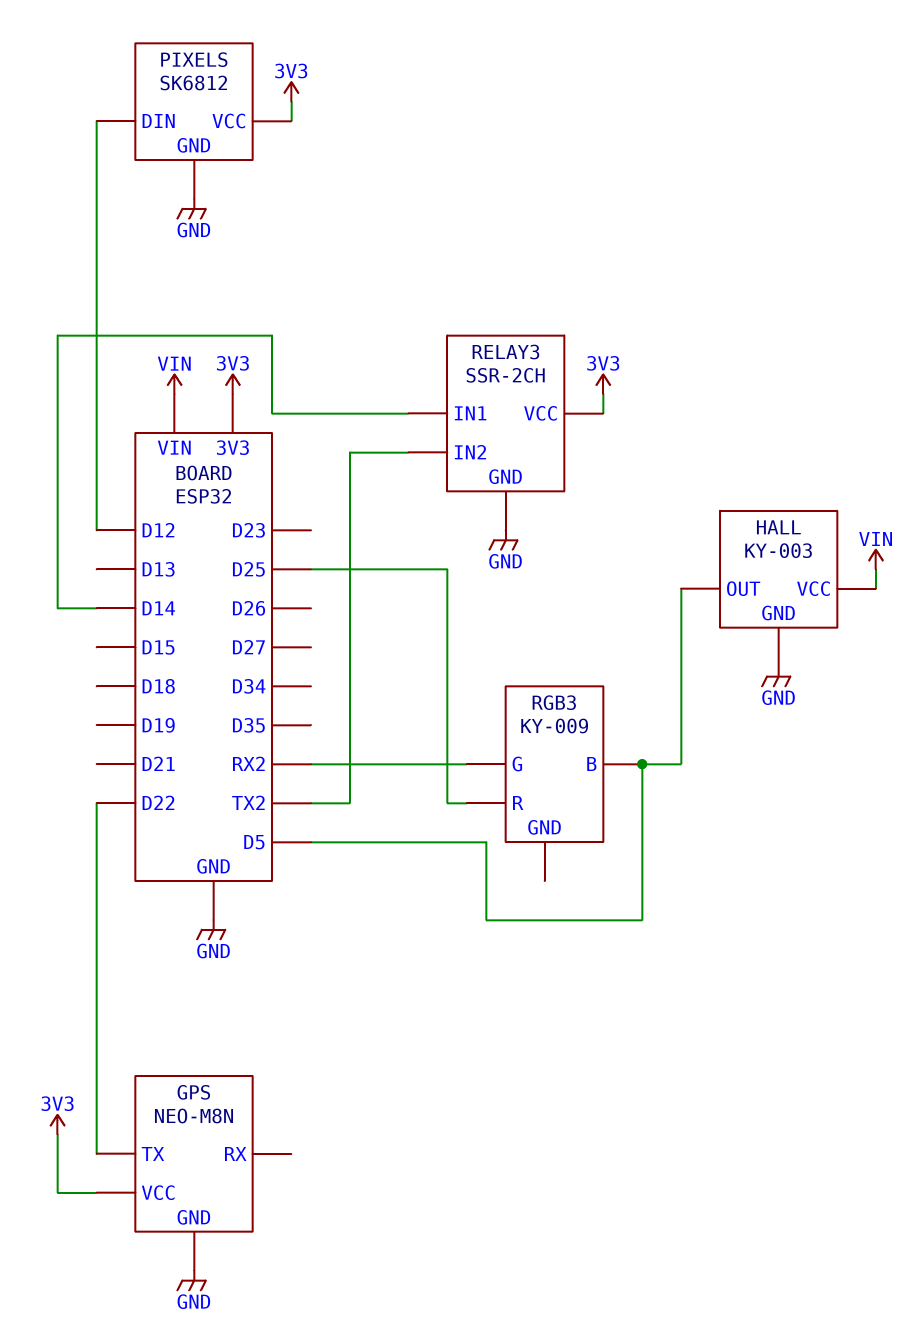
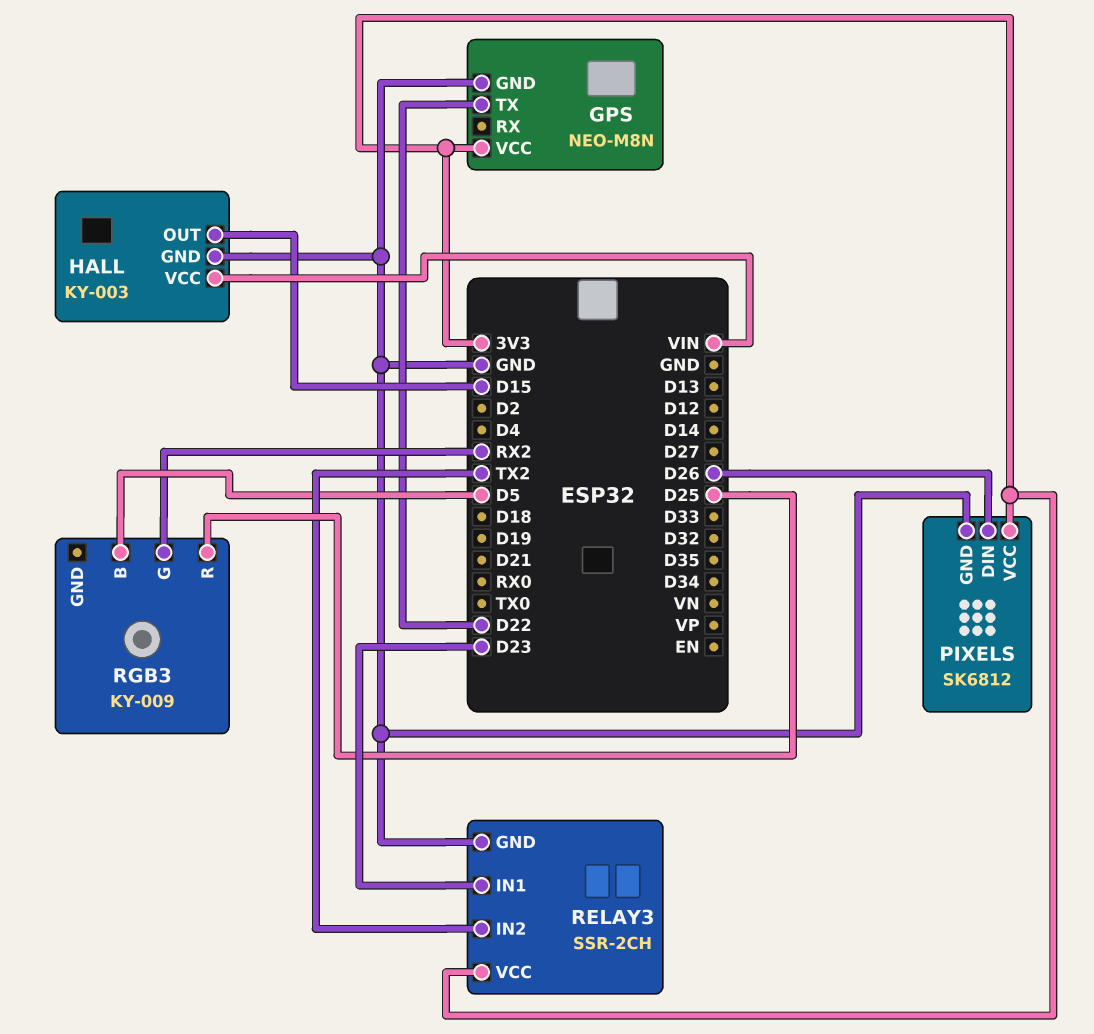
HALL pin OUT: D5 -> D15
PIXELS pin DIN: D12 -> D26
RELAY3 pin IN1: D14 -> D23

